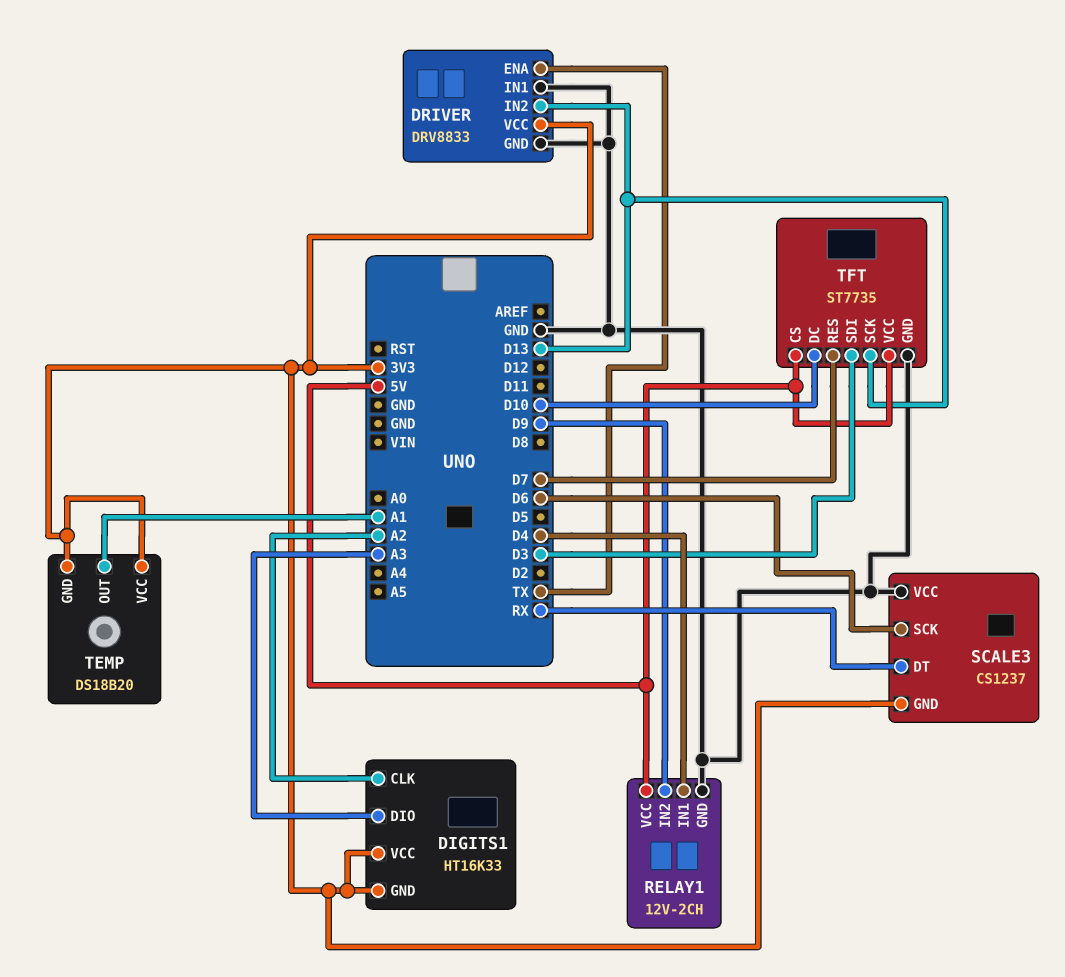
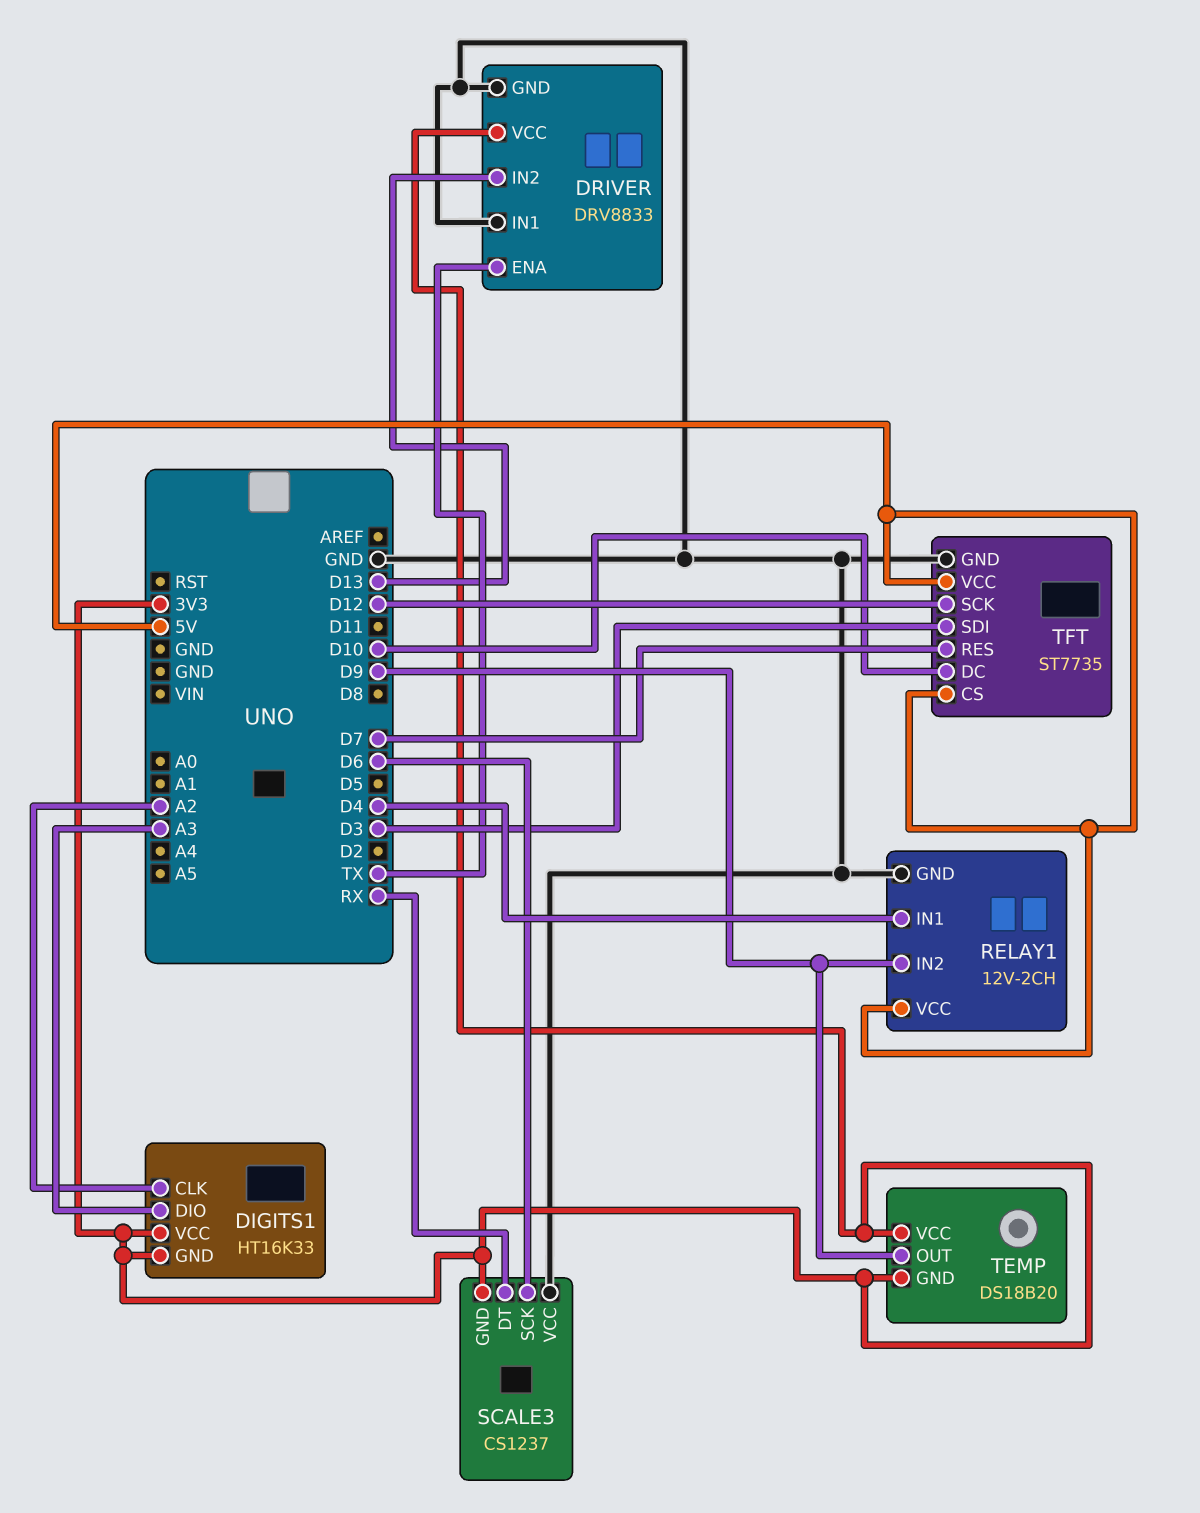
TEMP pin OUT: A1 -> D9
TFT pin SCK: D13 -> D12

